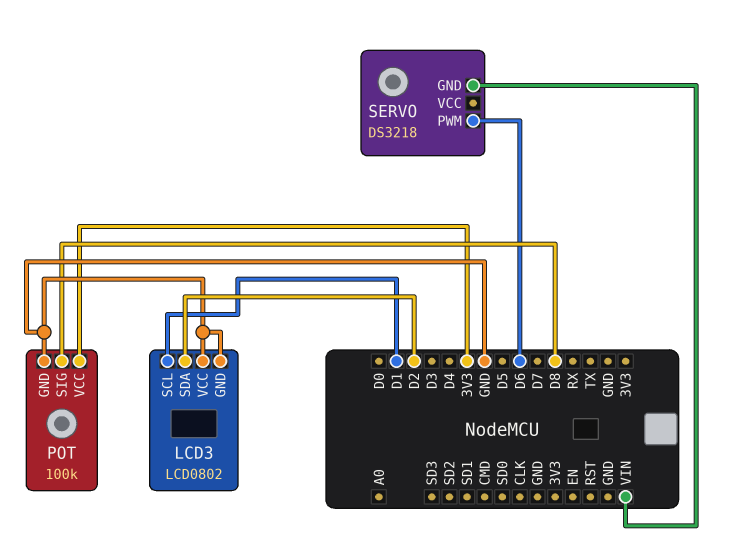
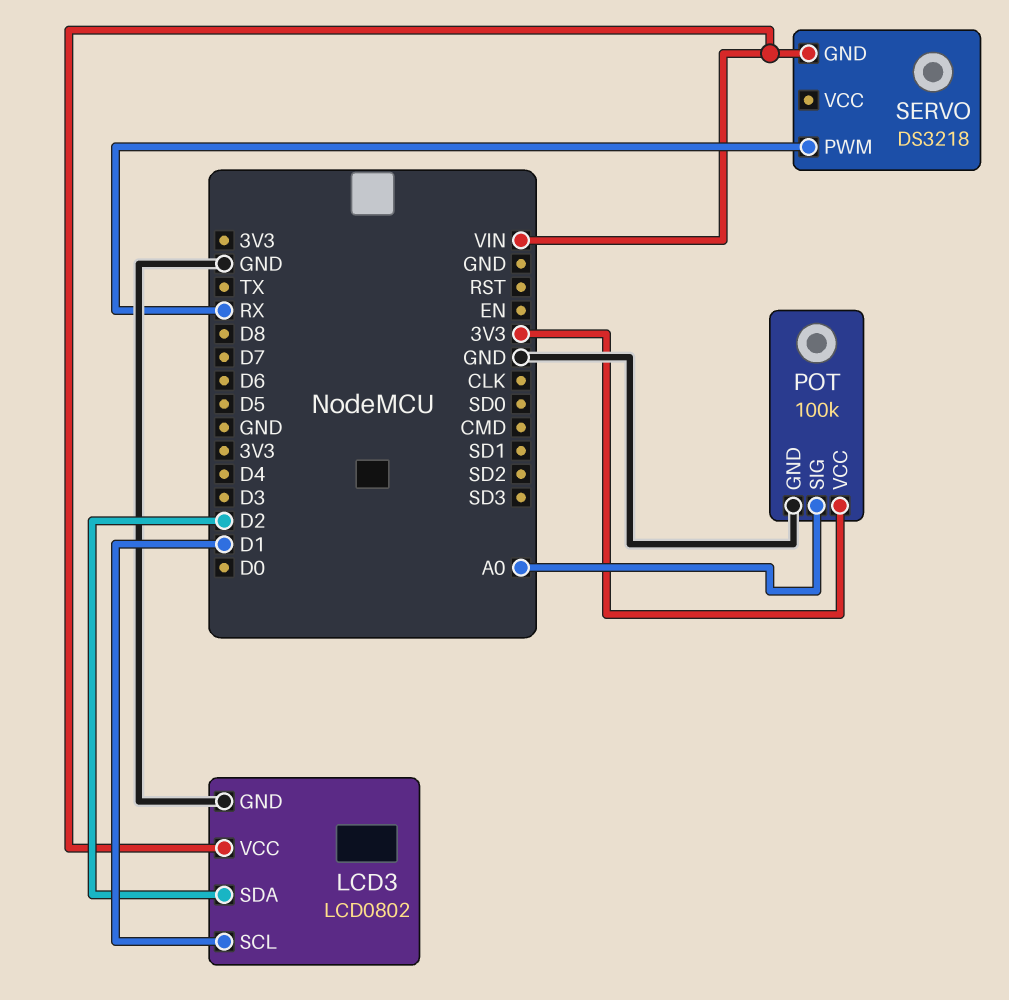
LCD3 pin VCC: GND -> VIN
POT pin SIG: D8 -> A0
SERVO pin PWM: D6 -> RX

